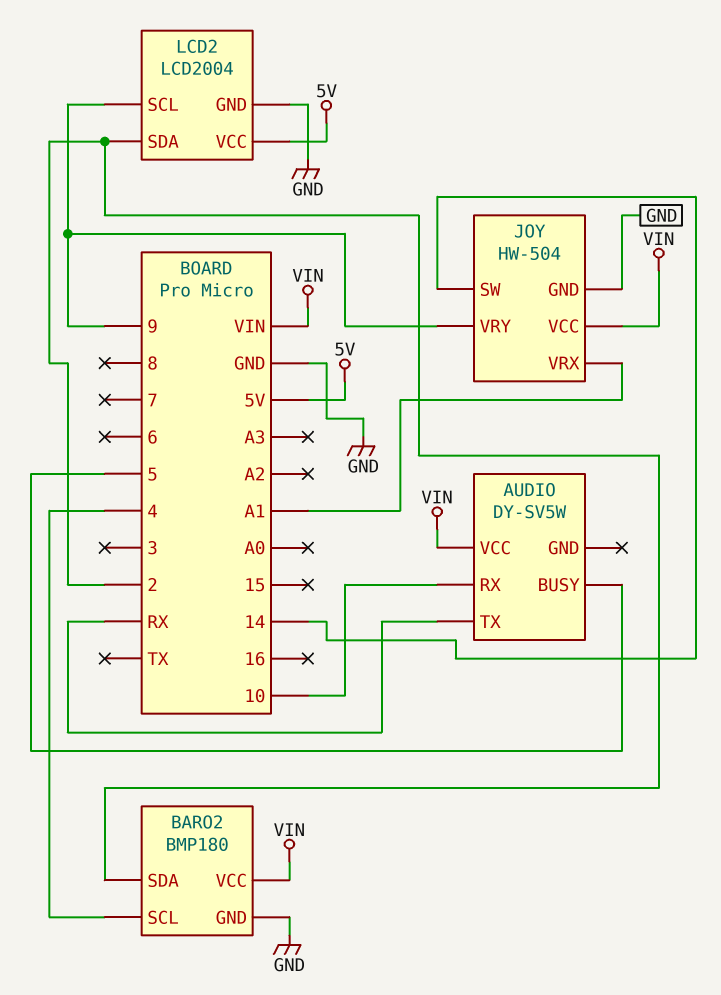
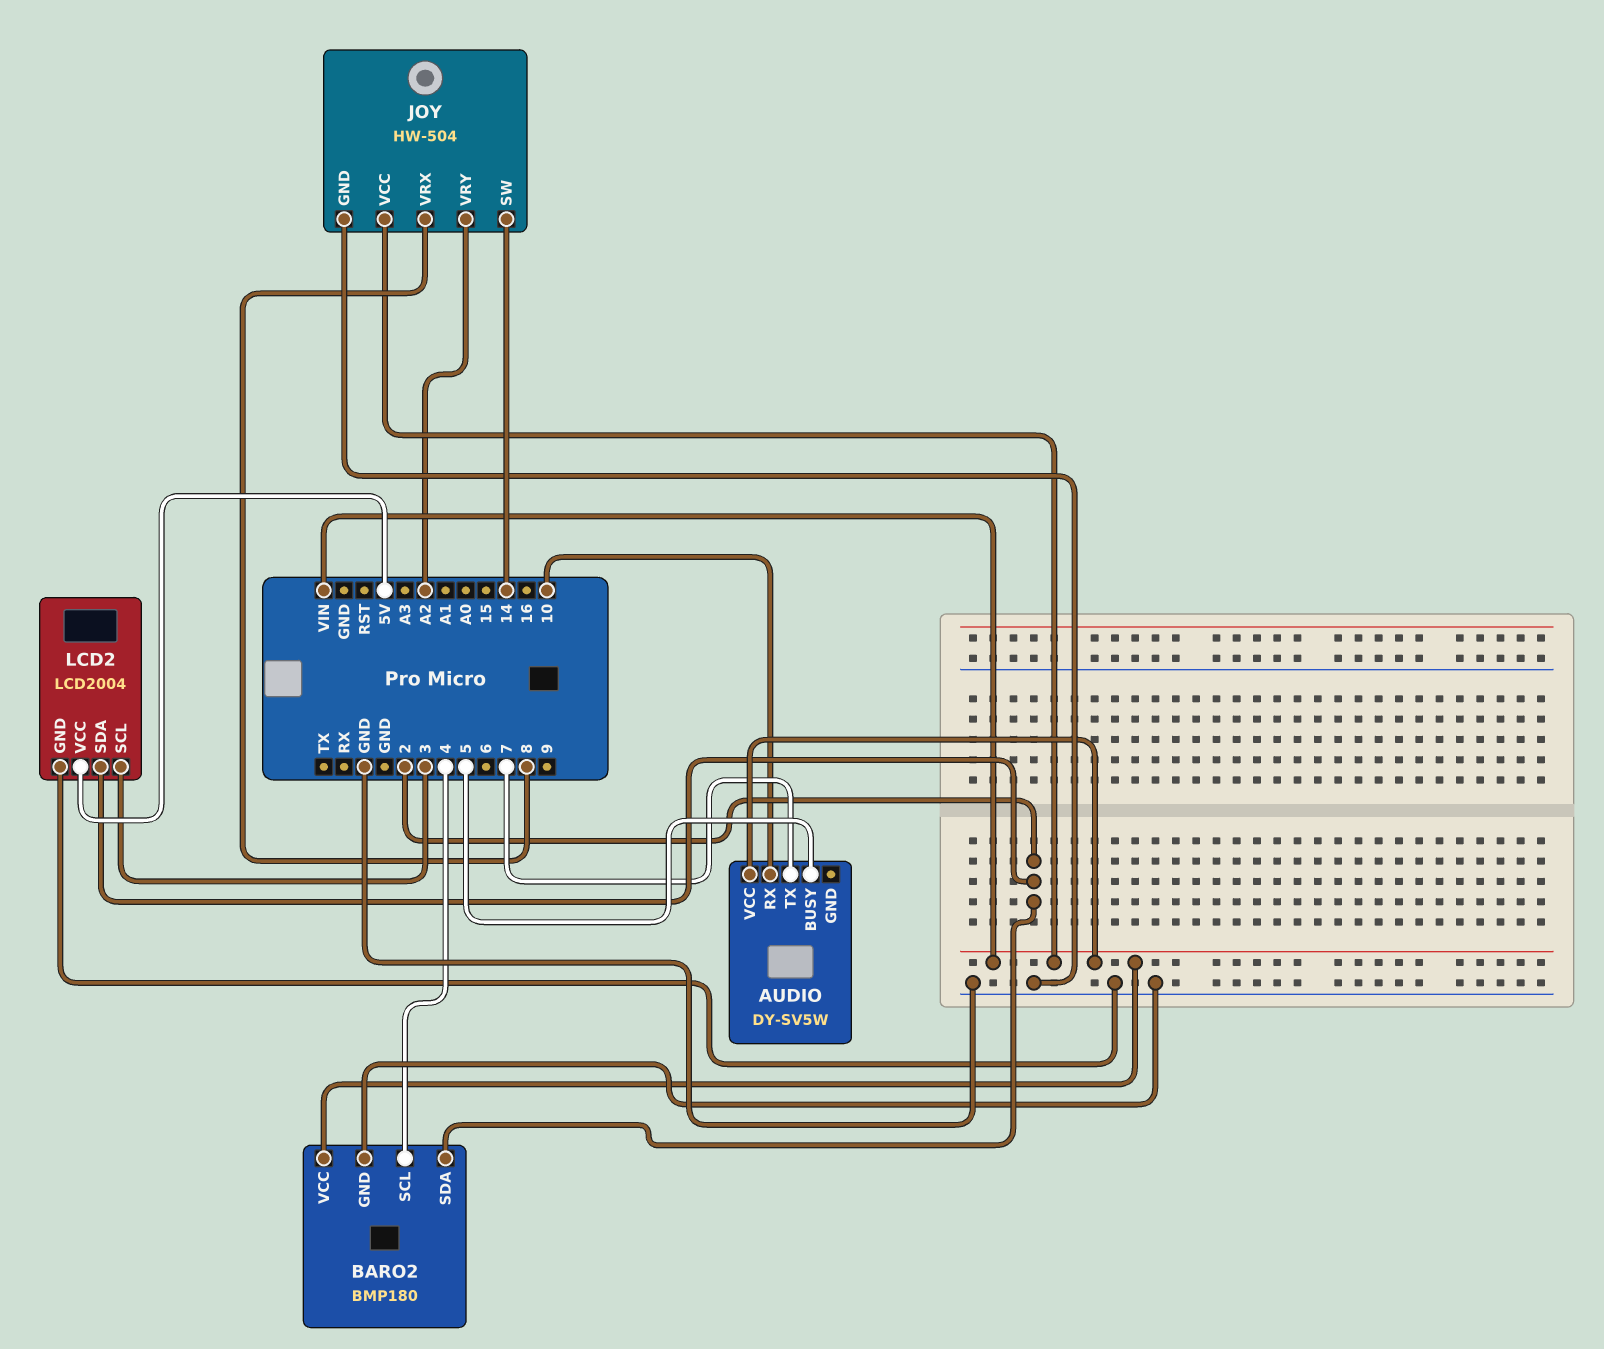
AUDIO pin TX: RX -> 7
JOY pin VRX: A1 -> 8
JOY pin VRY: 9 -> A2
LCD2 pin SCL: 9 -> 3

